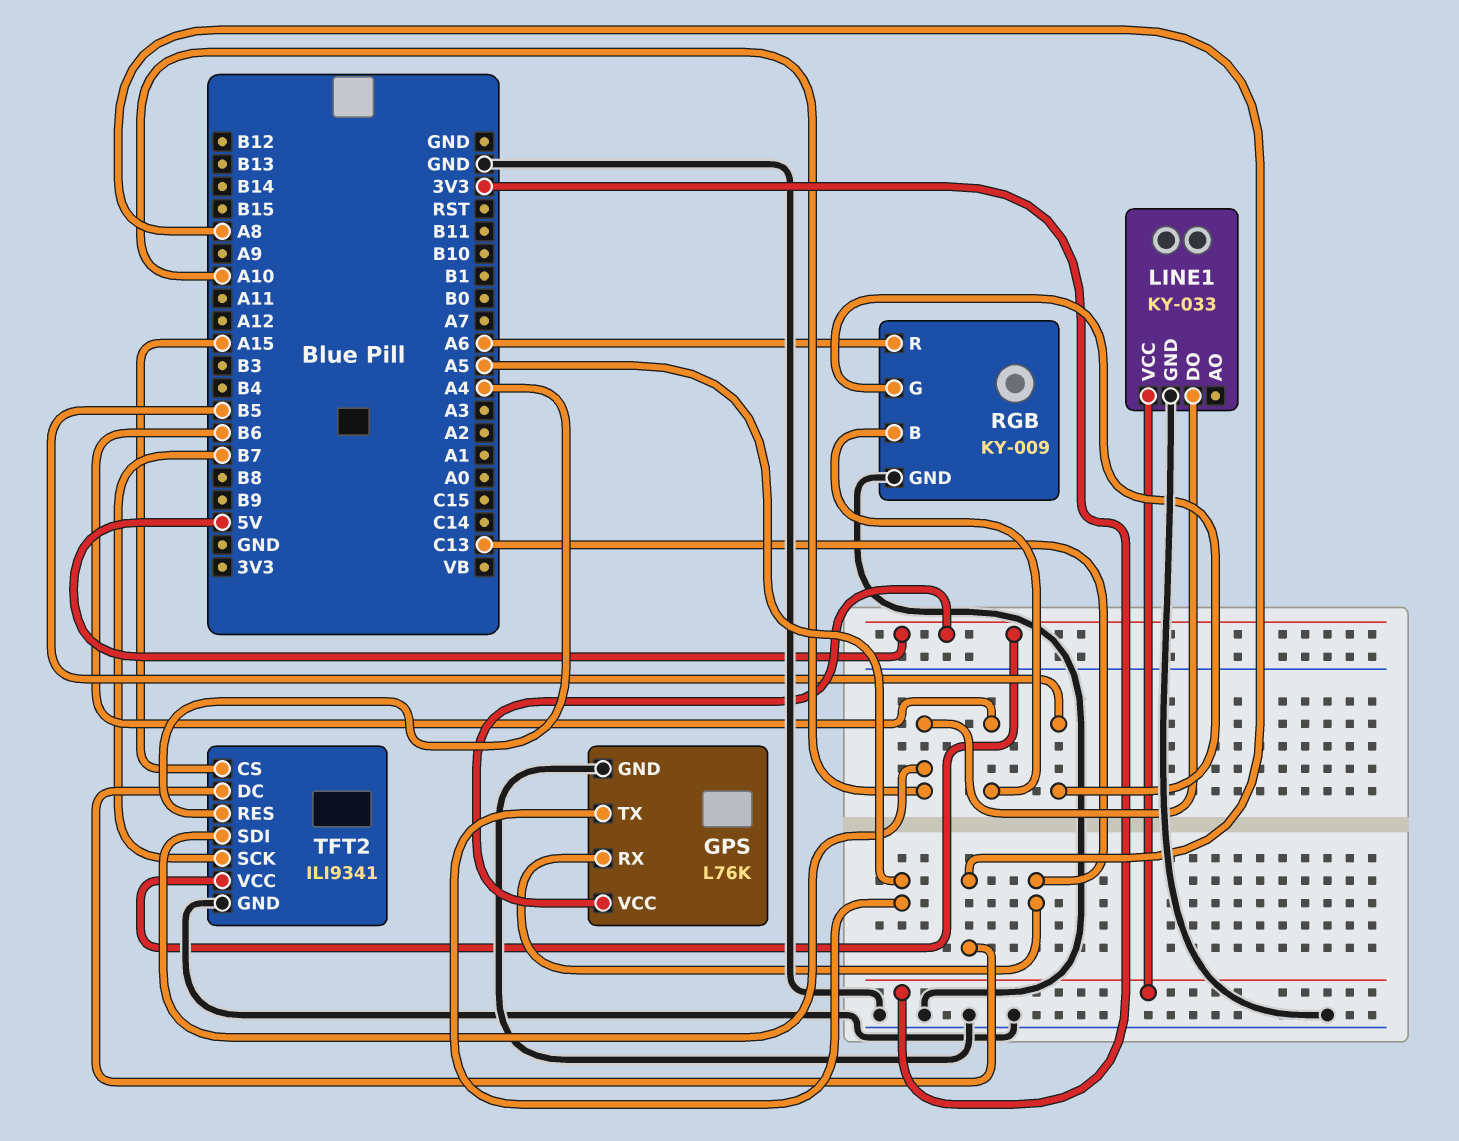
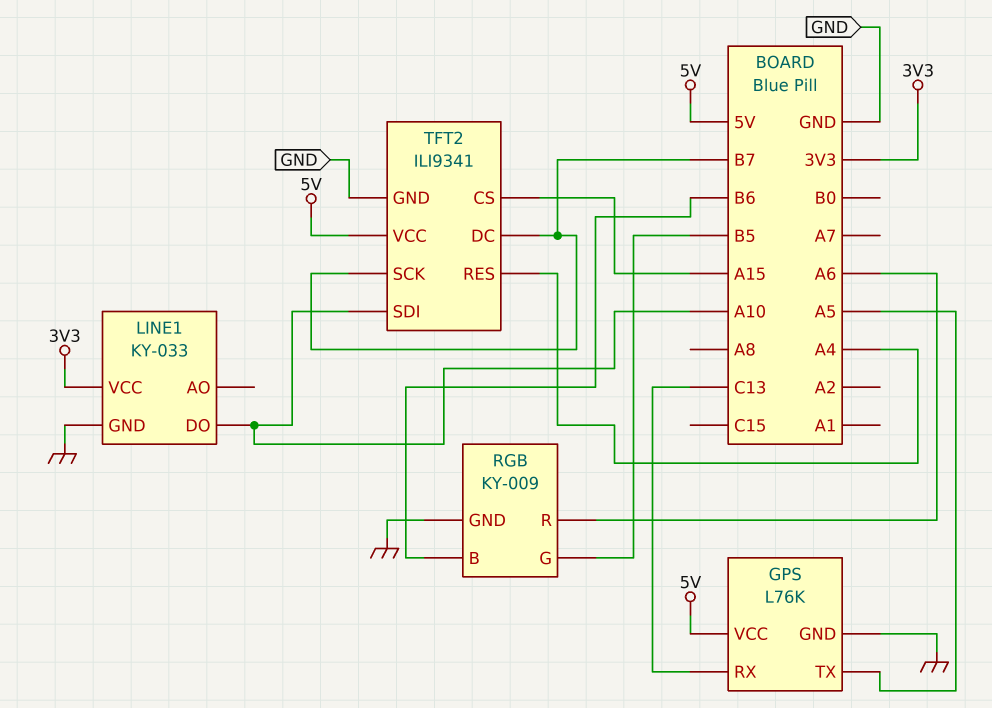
TFT2 pin DC: A8 -> B7

